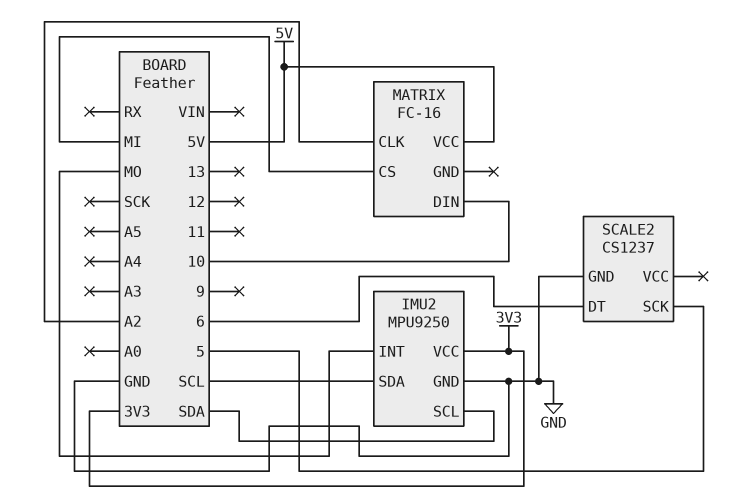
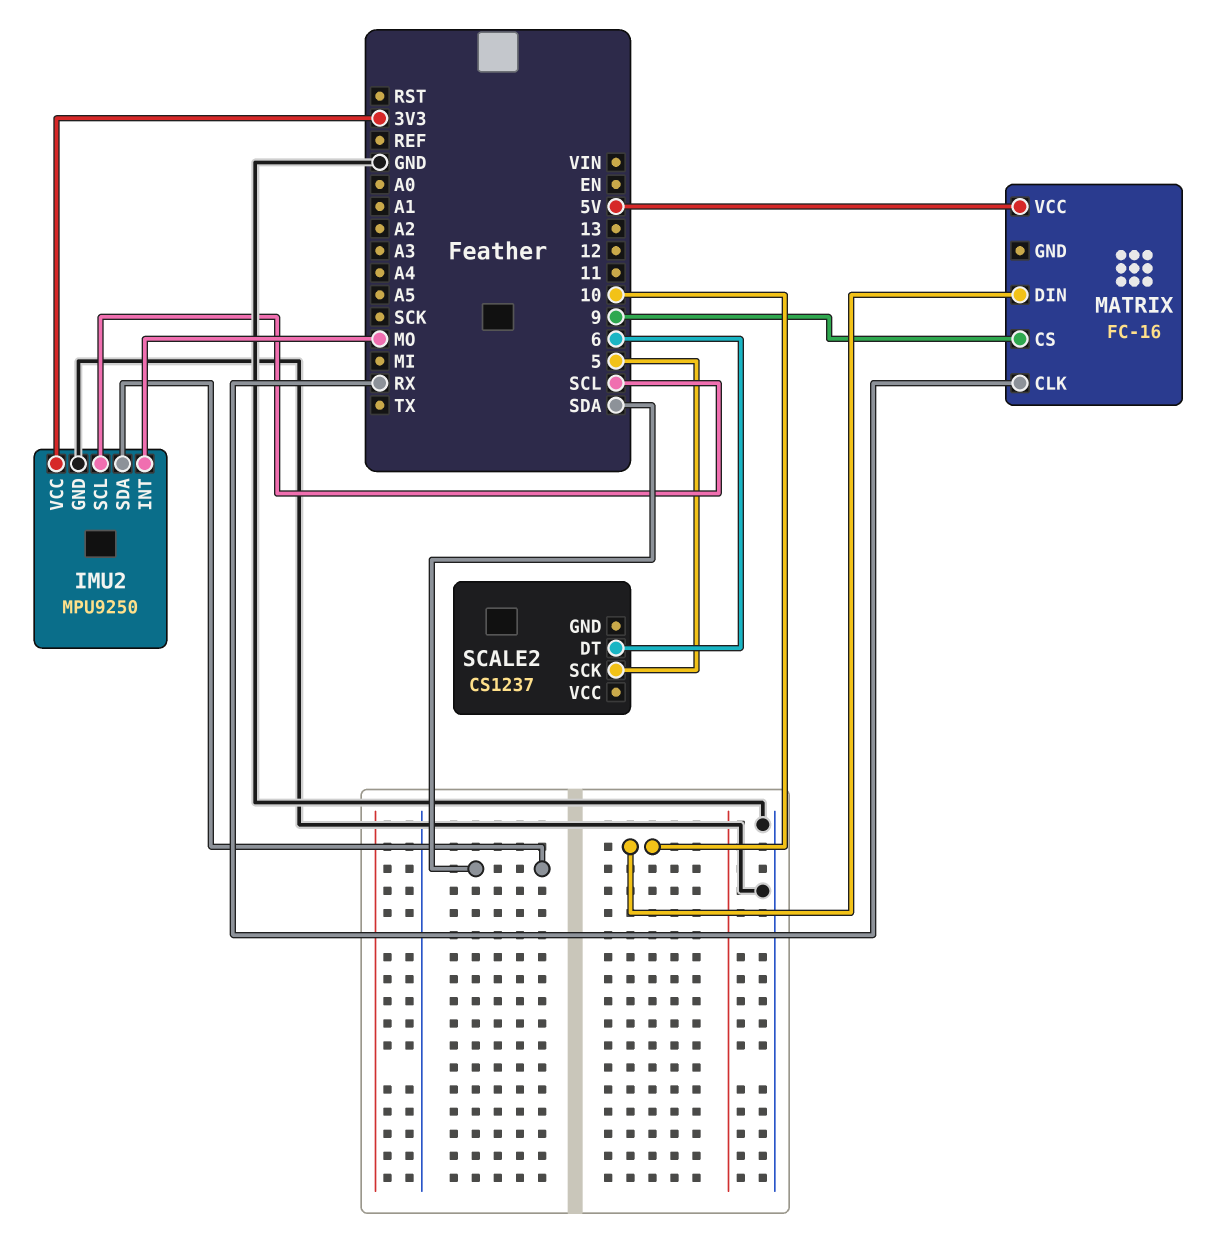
IMU2 pin SCL: SDA -> SCL
IMU2 pin SDA: SCL -> SDA
MATRIX pin CLK: A2 -> RX
MATRIX pin CS: MI -> 9
SCALE2 pin GND: GND -> none

